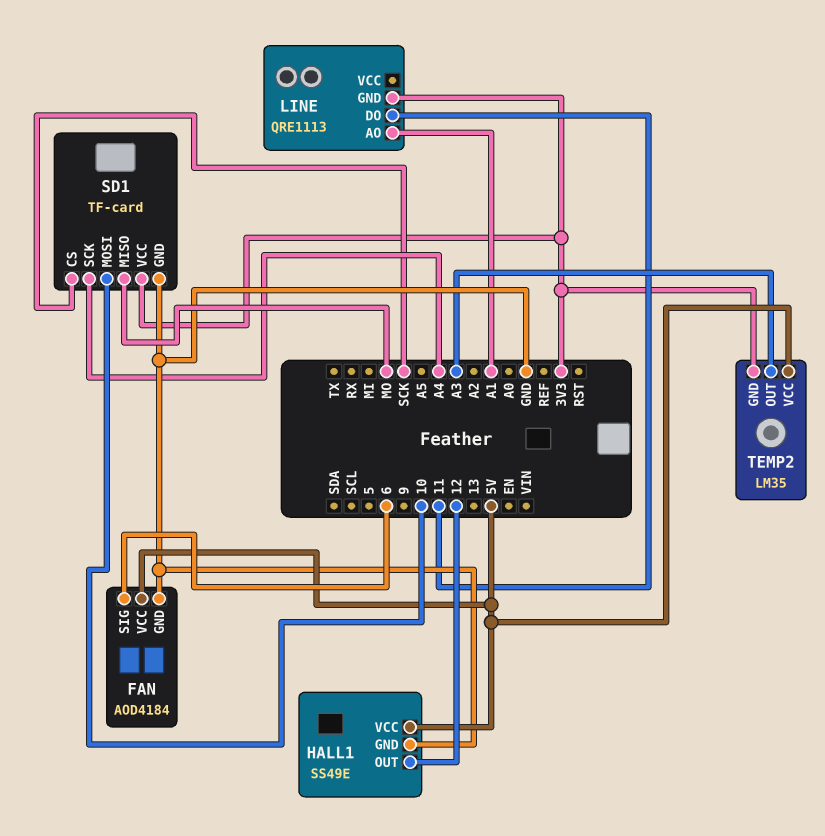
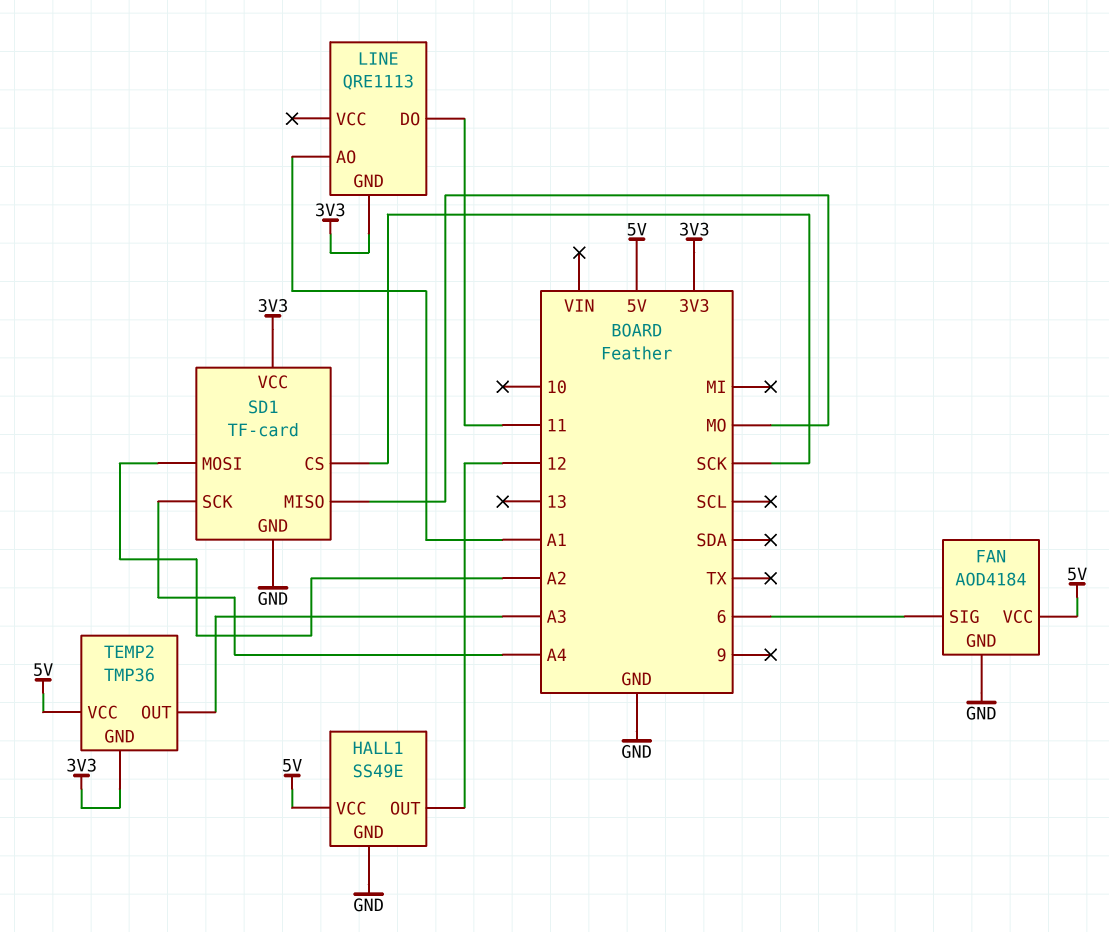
SD1 pin MOSI: 10 -> A2
TEMP2: LM35 -> TMP36

